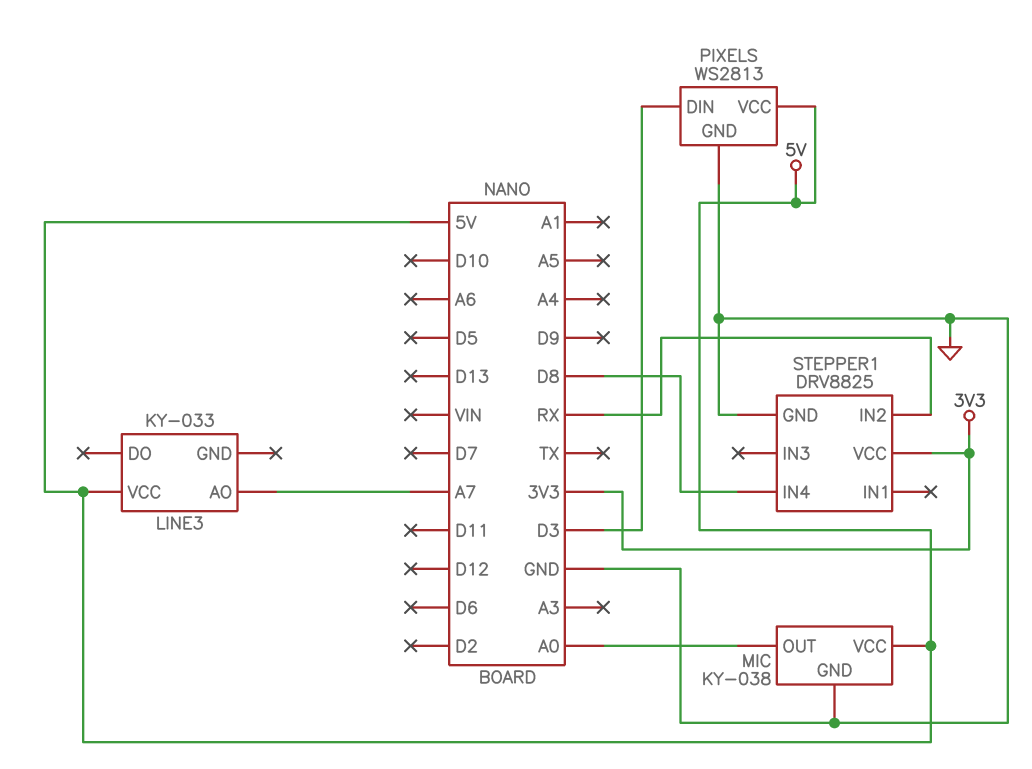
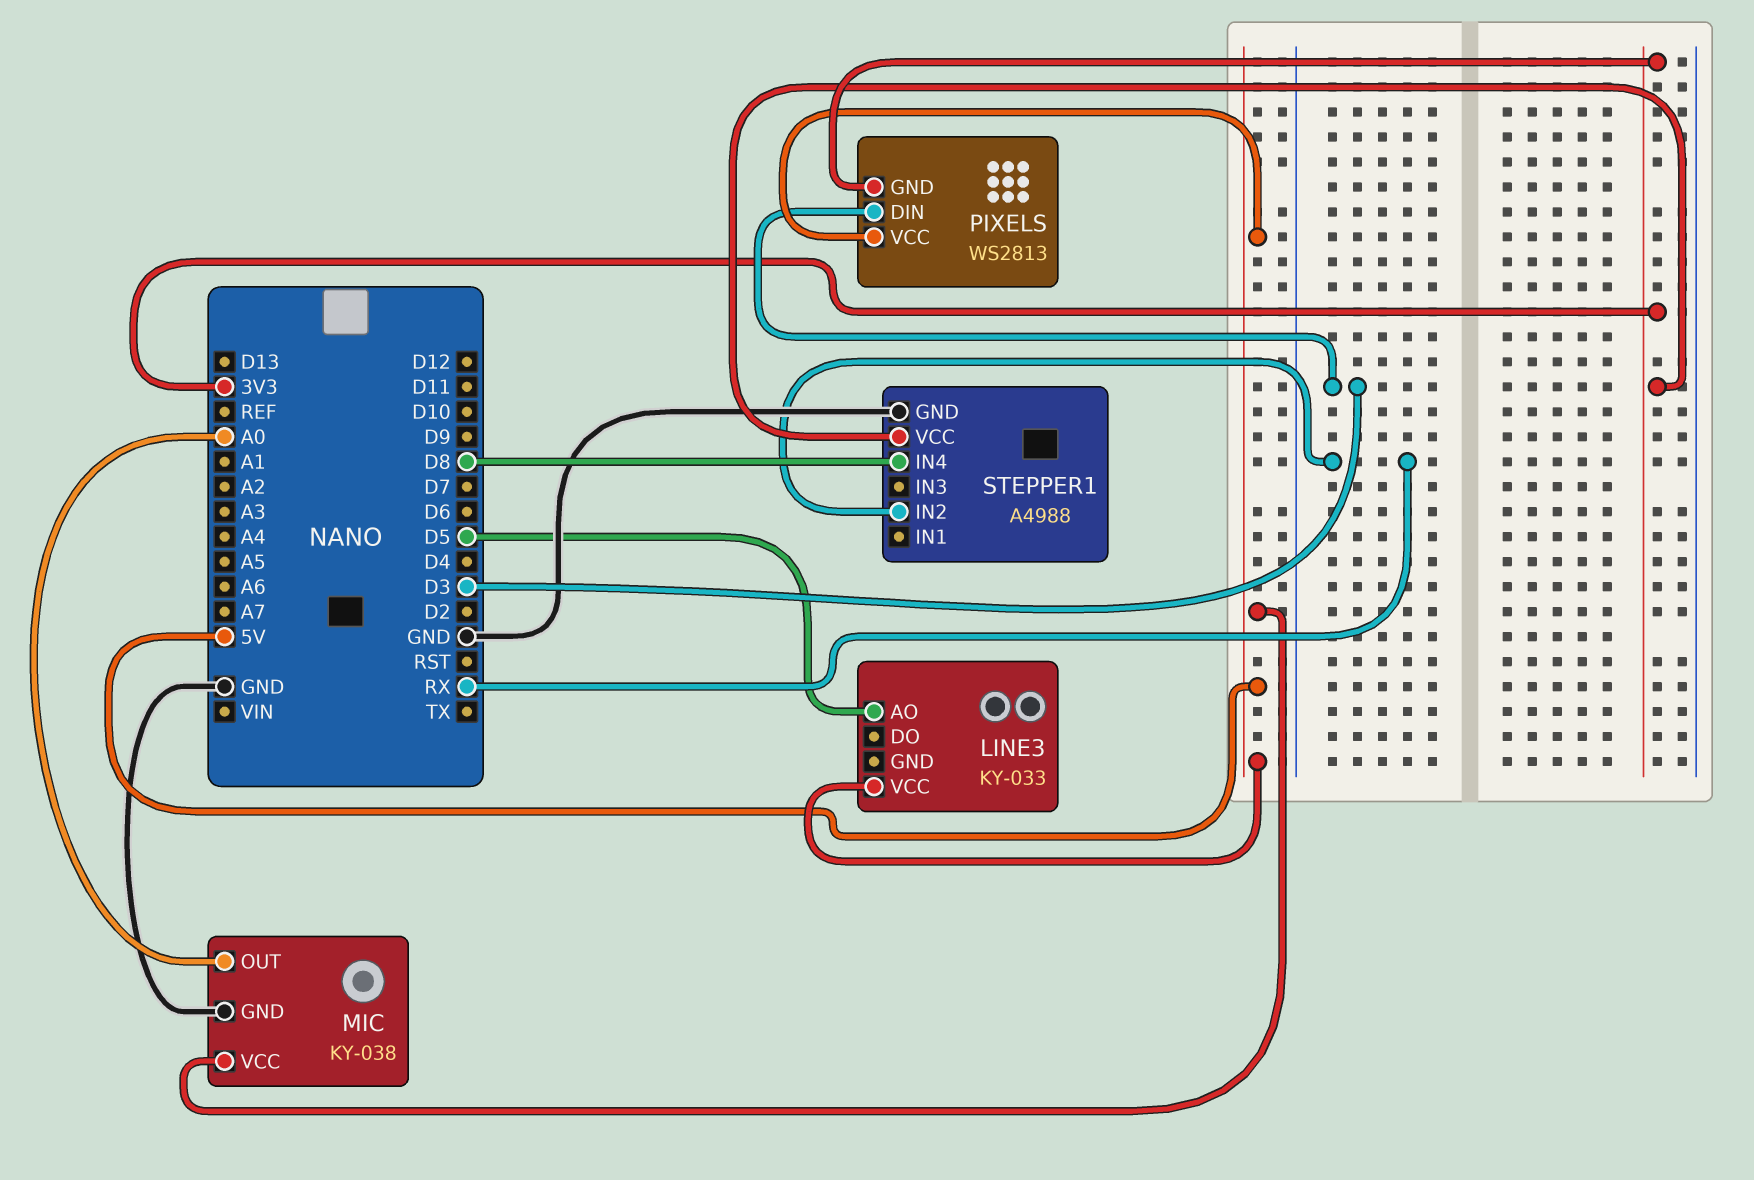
LINE3 pin AO: A7 -> D5
PIXELS pin GND: GND -> 3V3
STEPPER1: DRV8825 -> A4988

